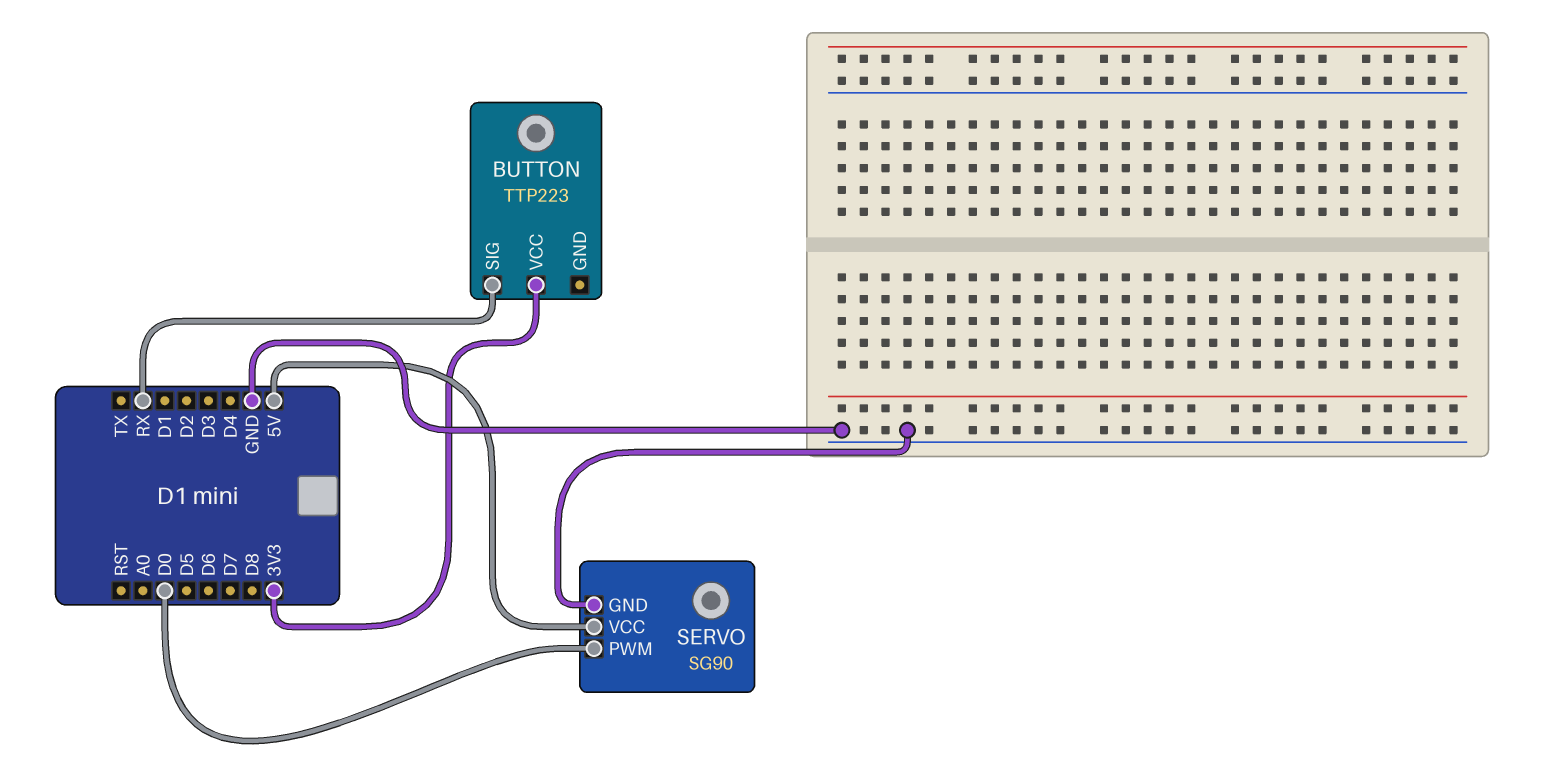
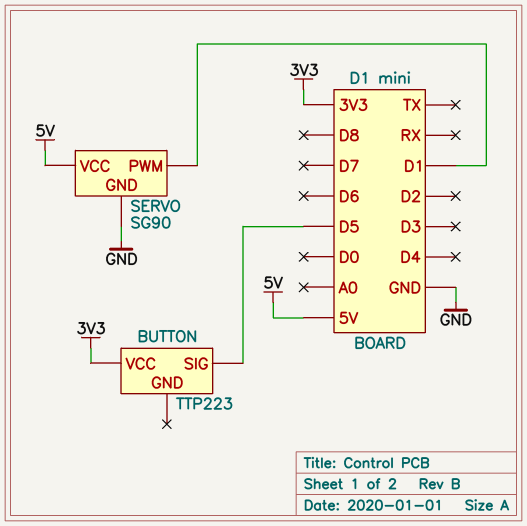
BUTTON pin SIG: RX -> D5
SERVO pin PWM: D0 -> D1

